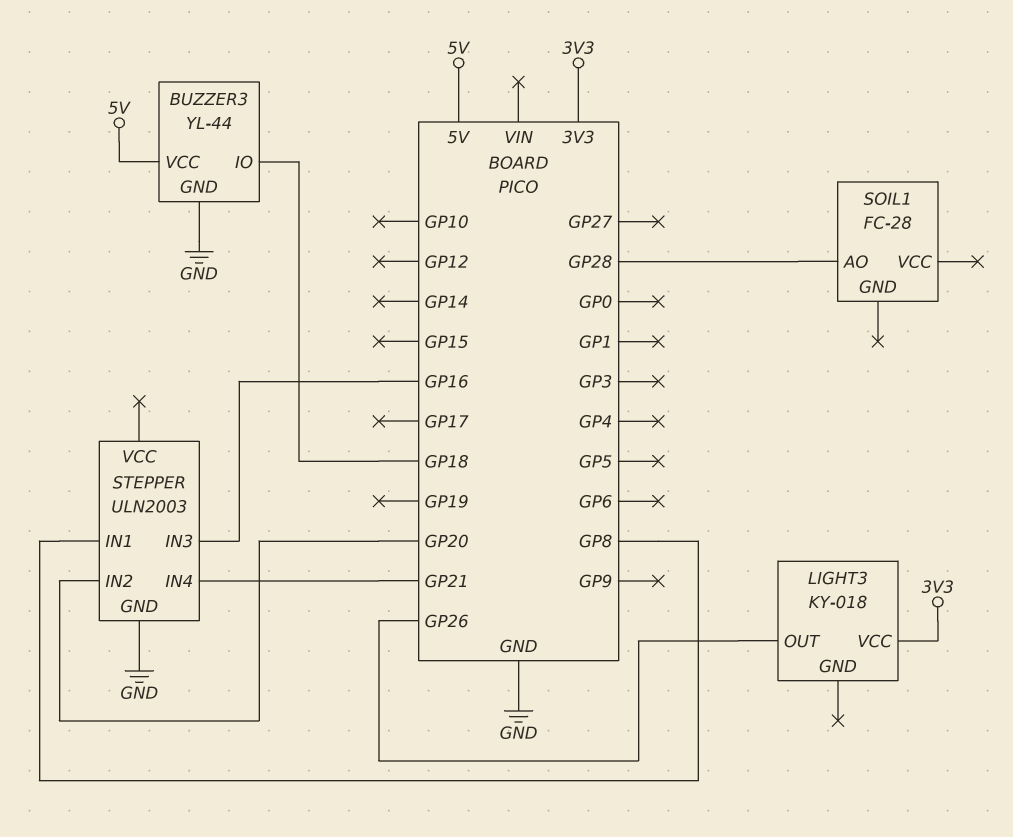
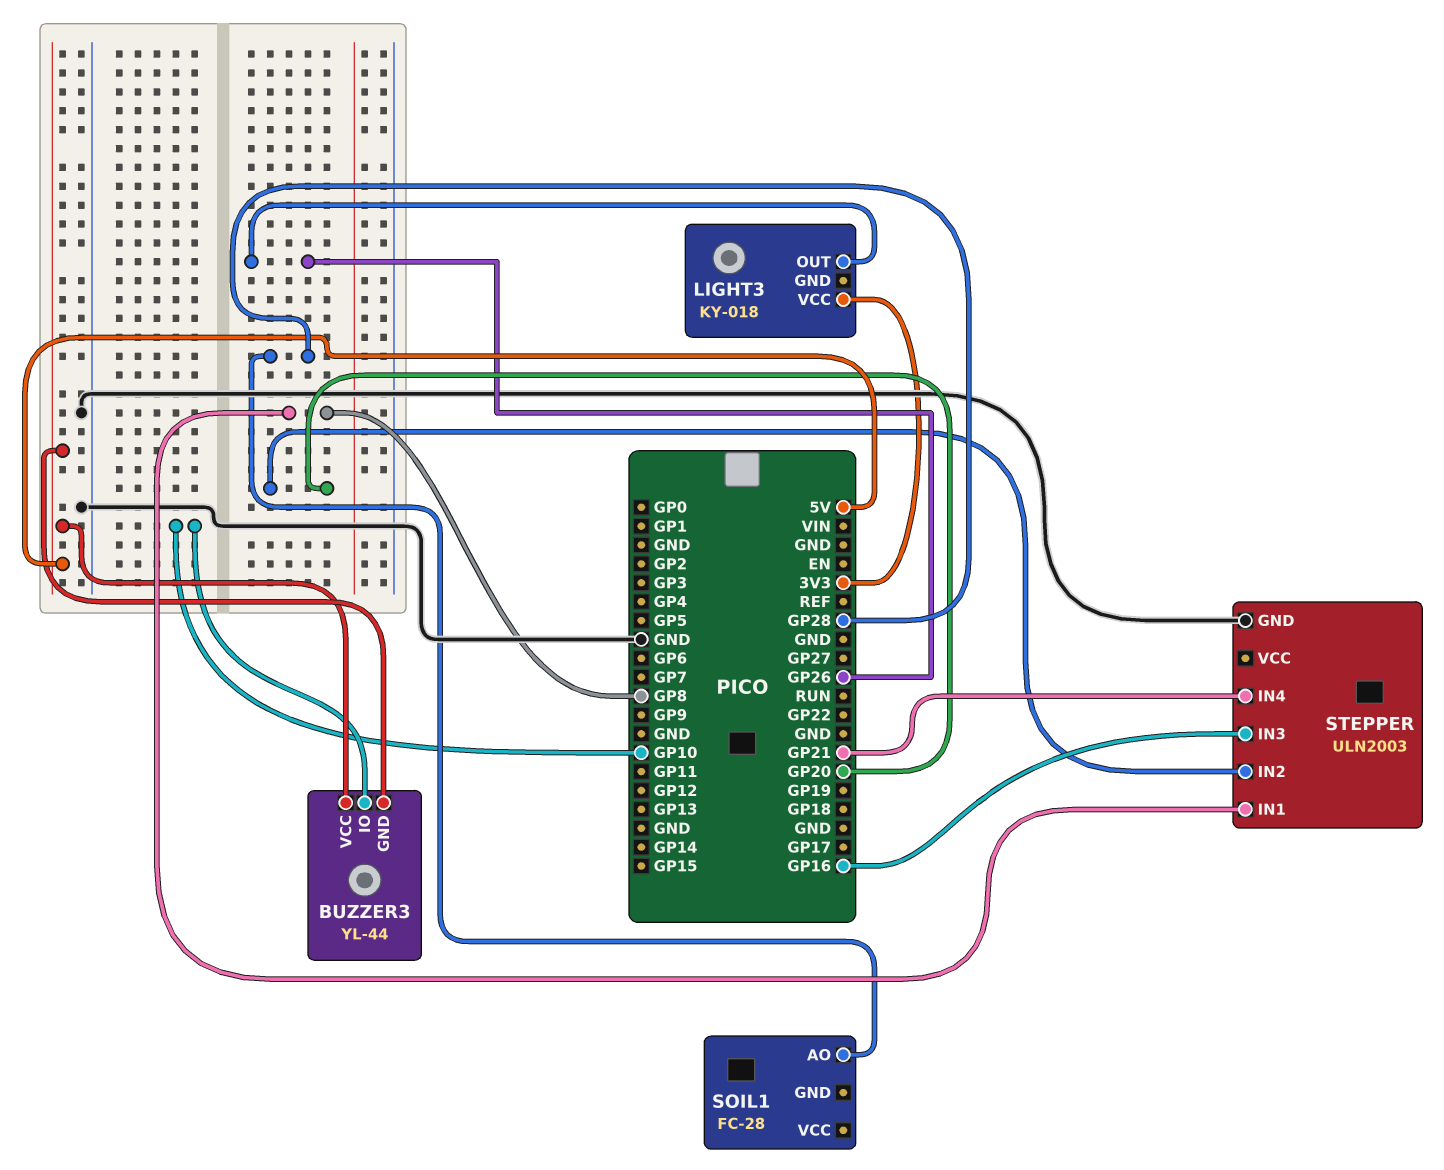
BUZZER3 pin GND: GND -> 5V
BUZZER3 pin IO: GP18 -> GP10

